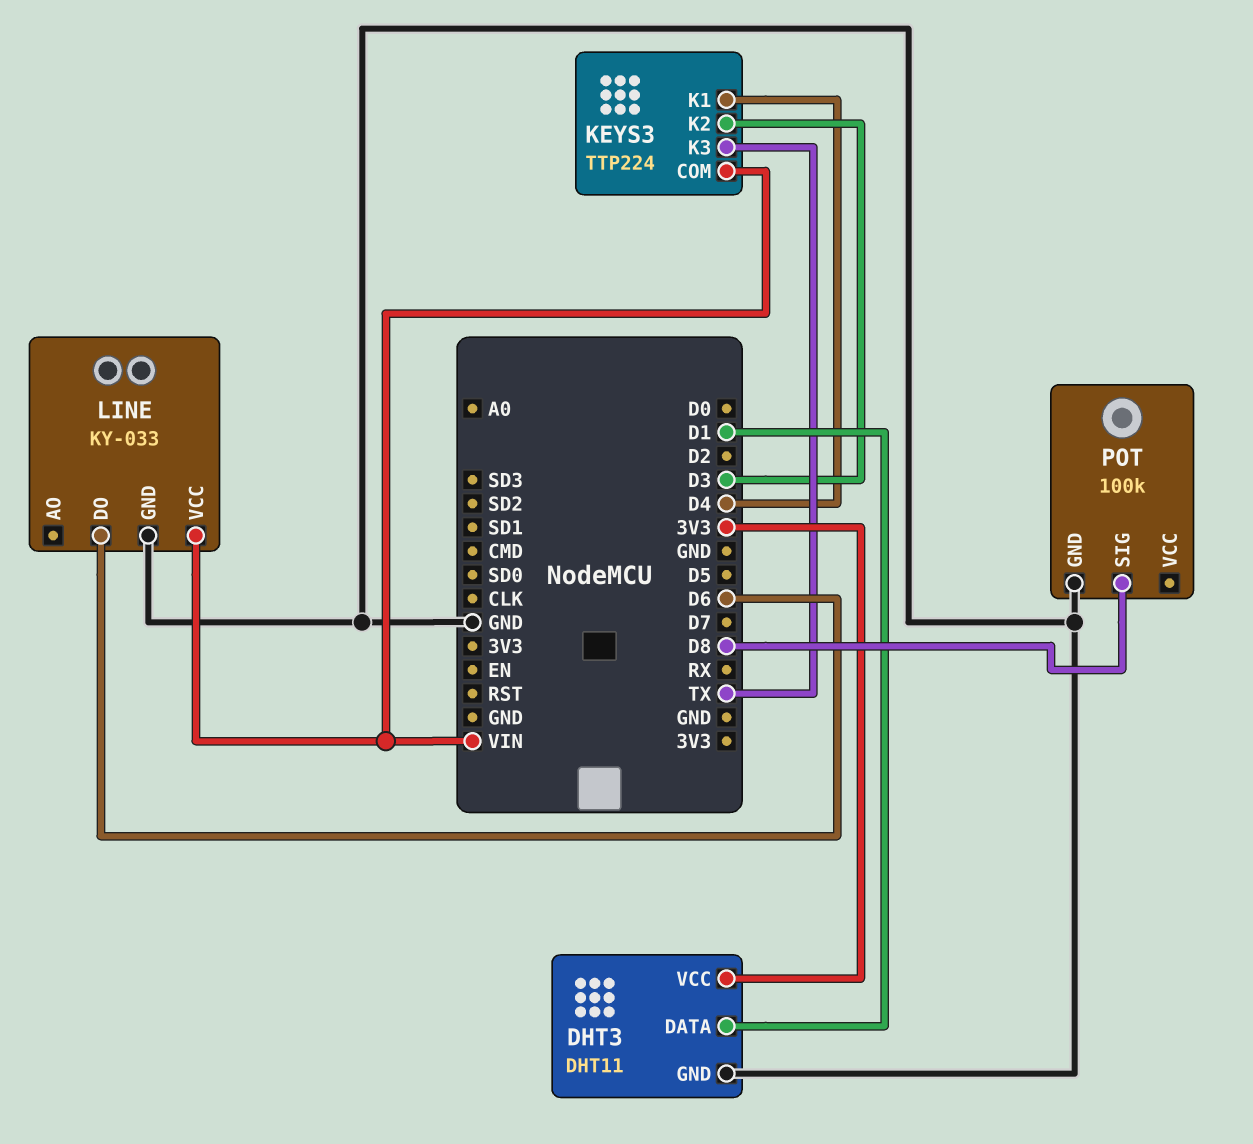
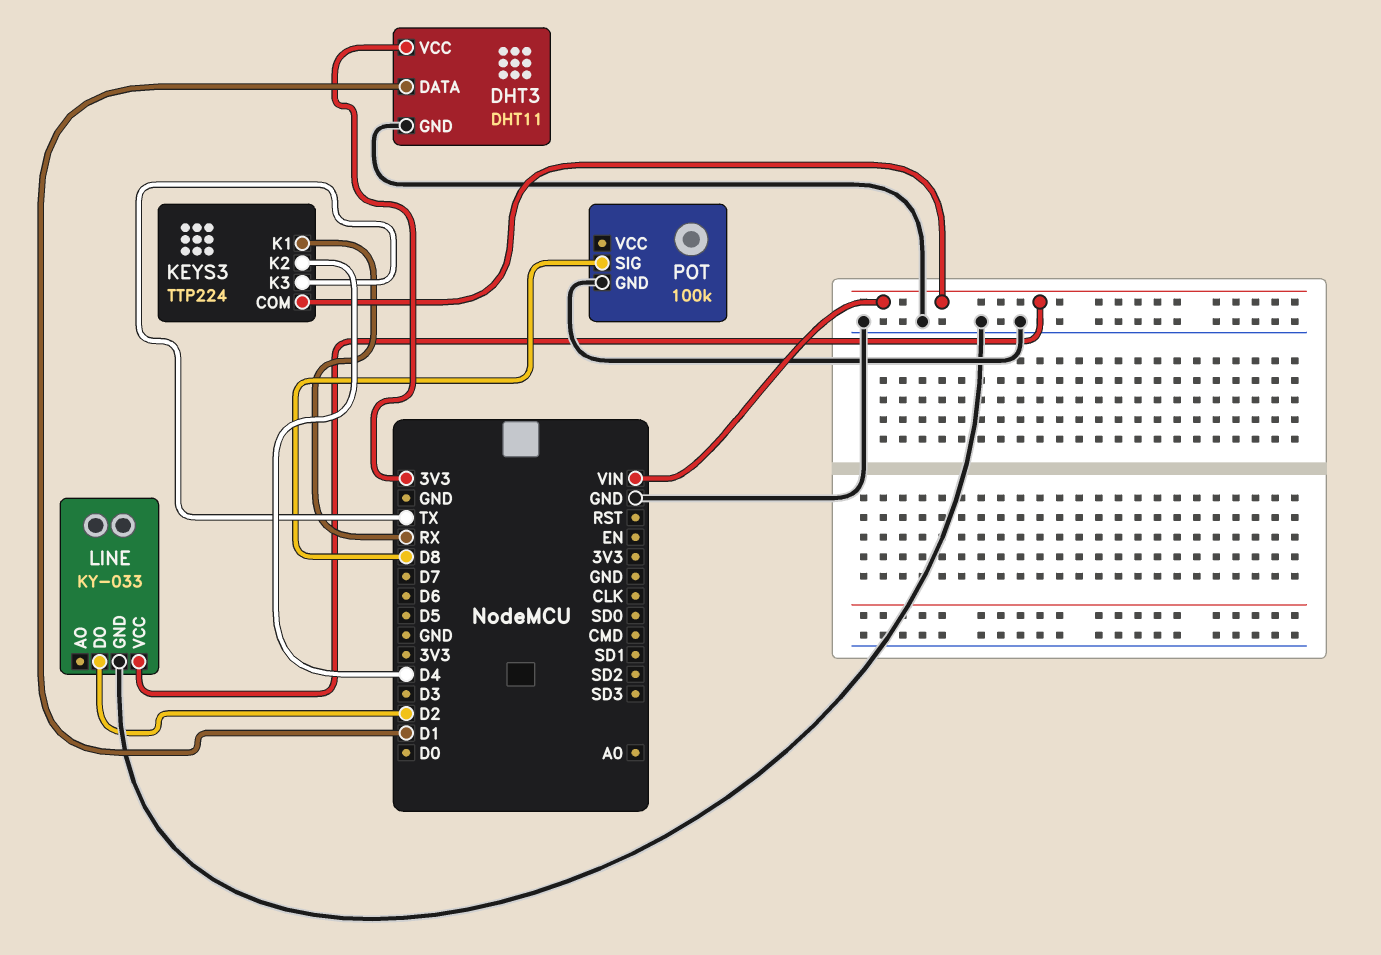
KEYS3 pin K1: D4 -> RX
KEYS3 pin K2: D3 -> D4
LINE pin DO: D6 -> D2

